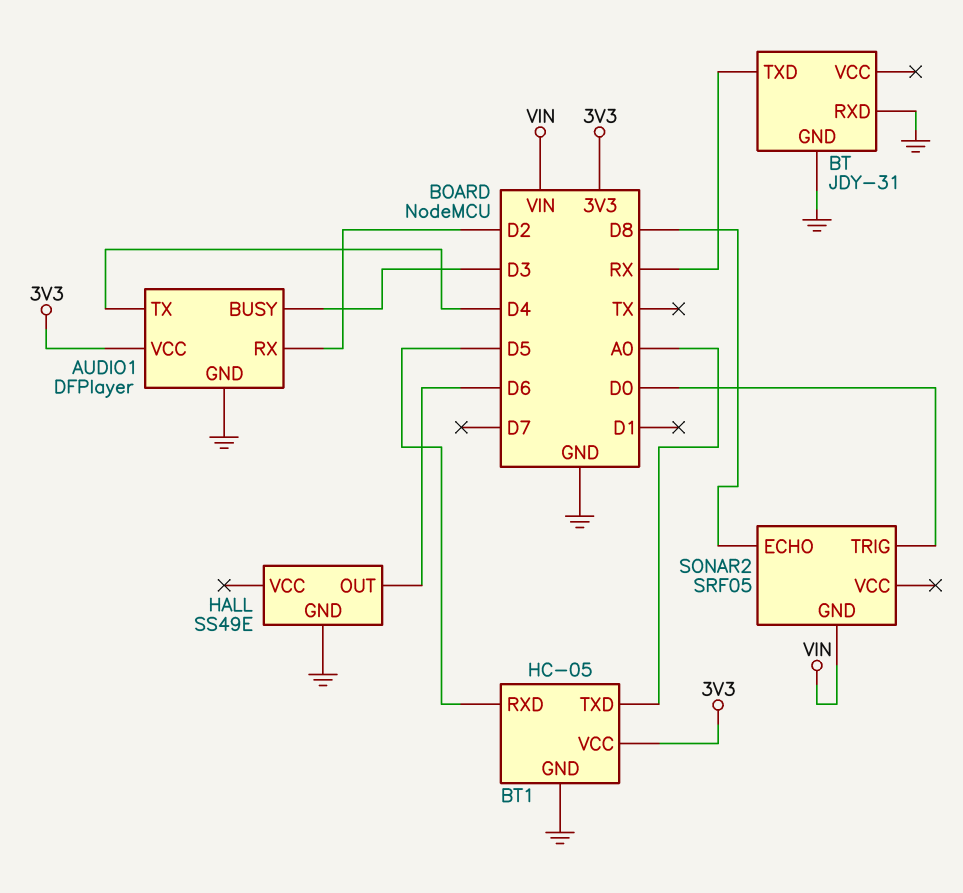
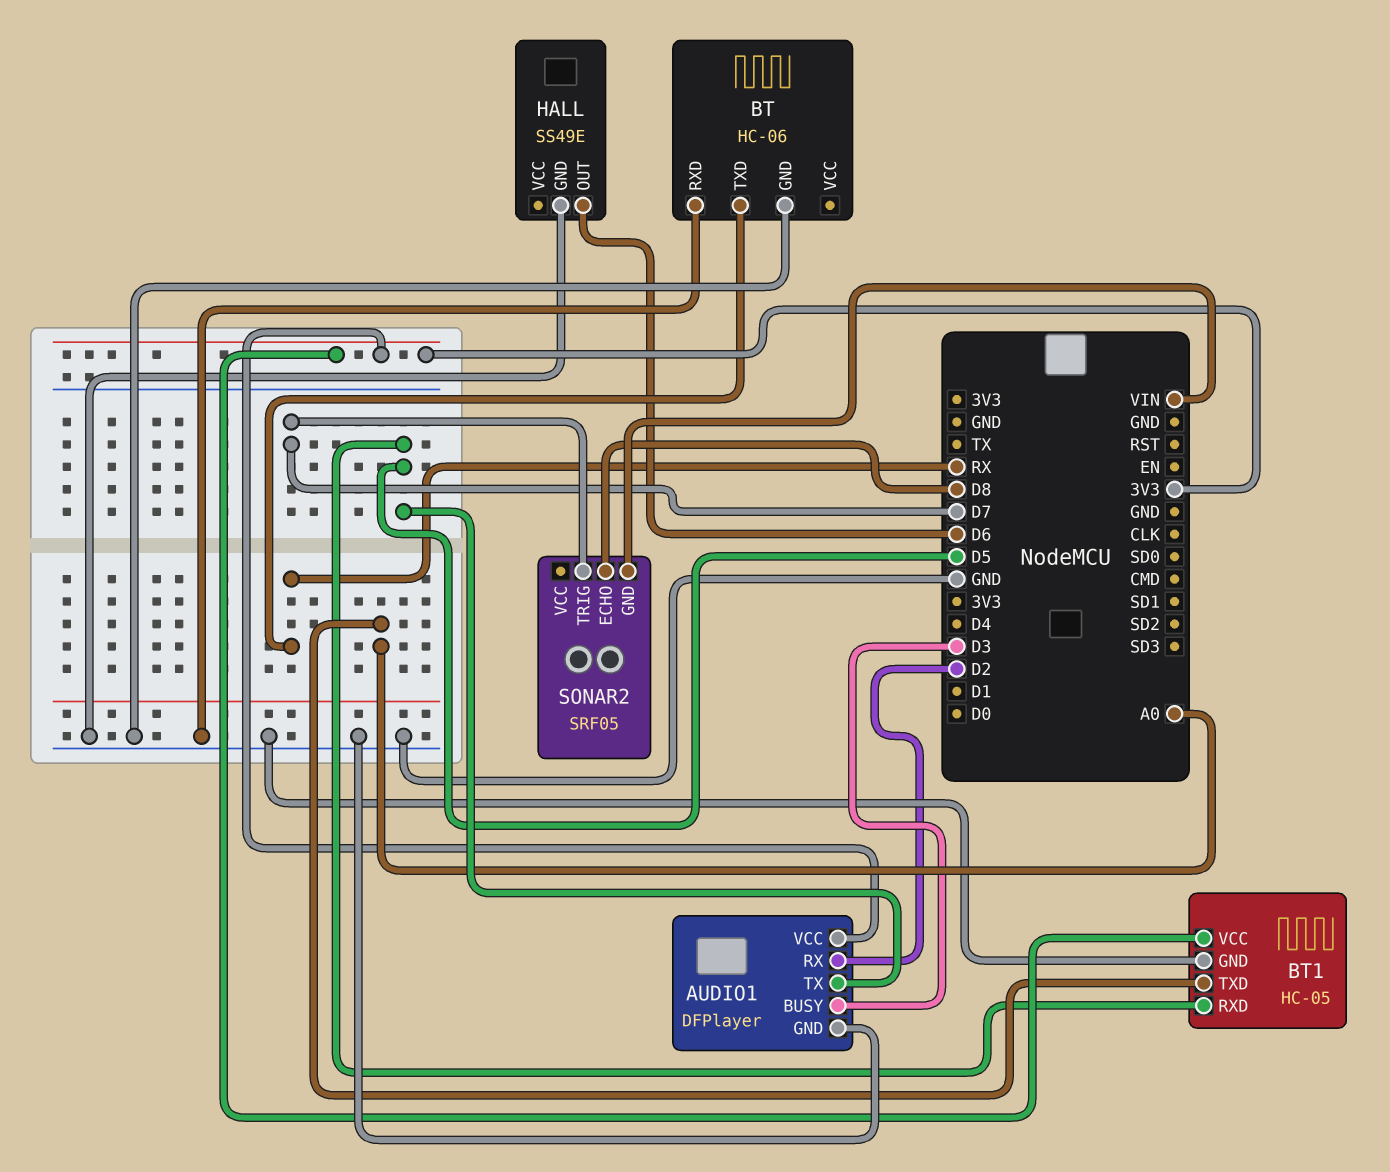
AUDIO1 pin TX: D4 -> D5
BT: JDY-31 -> HC-06
SONAR2 pin TRIG: D0 -> D7

